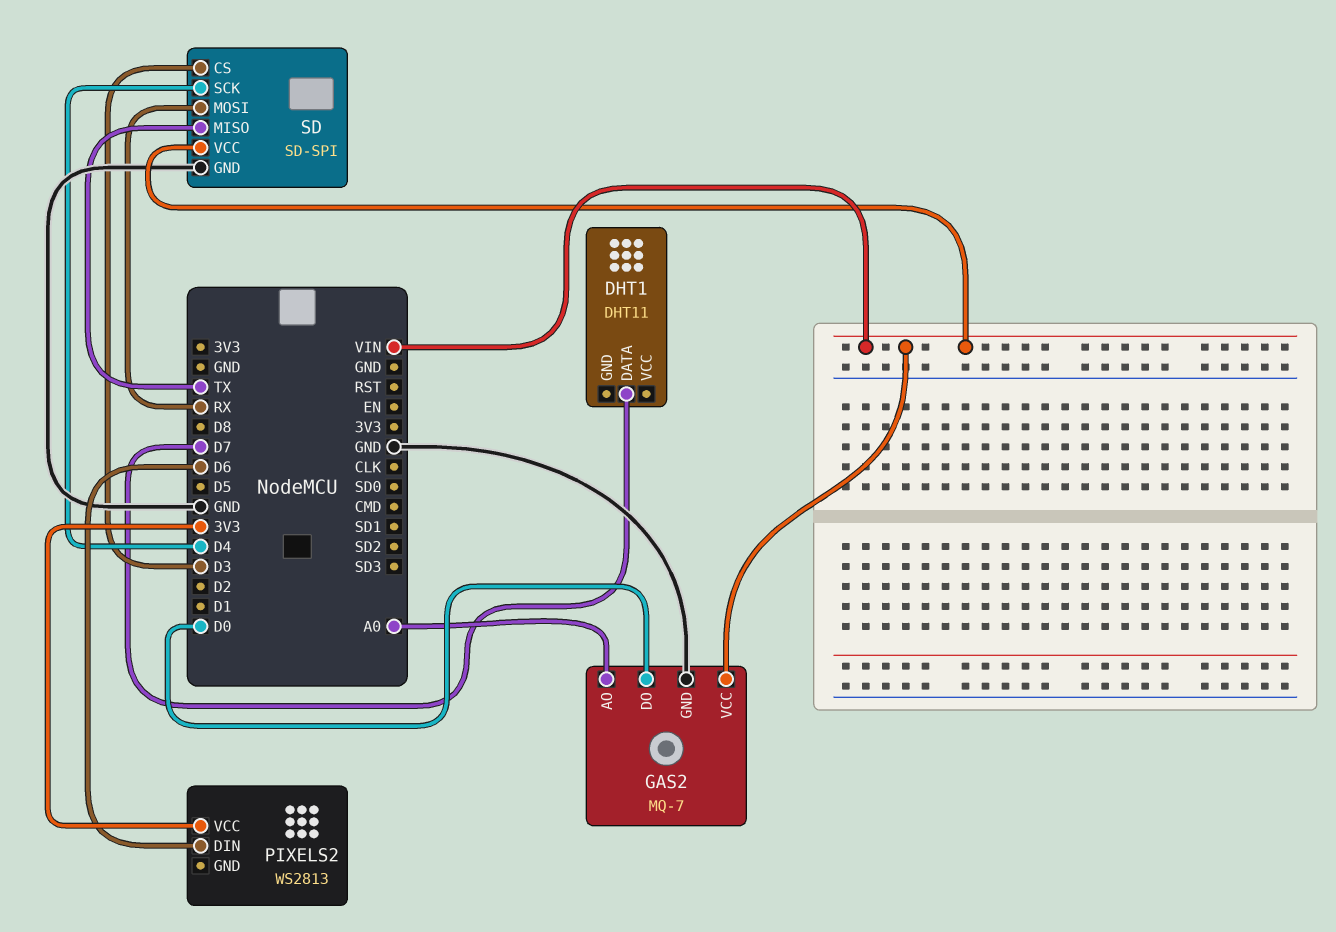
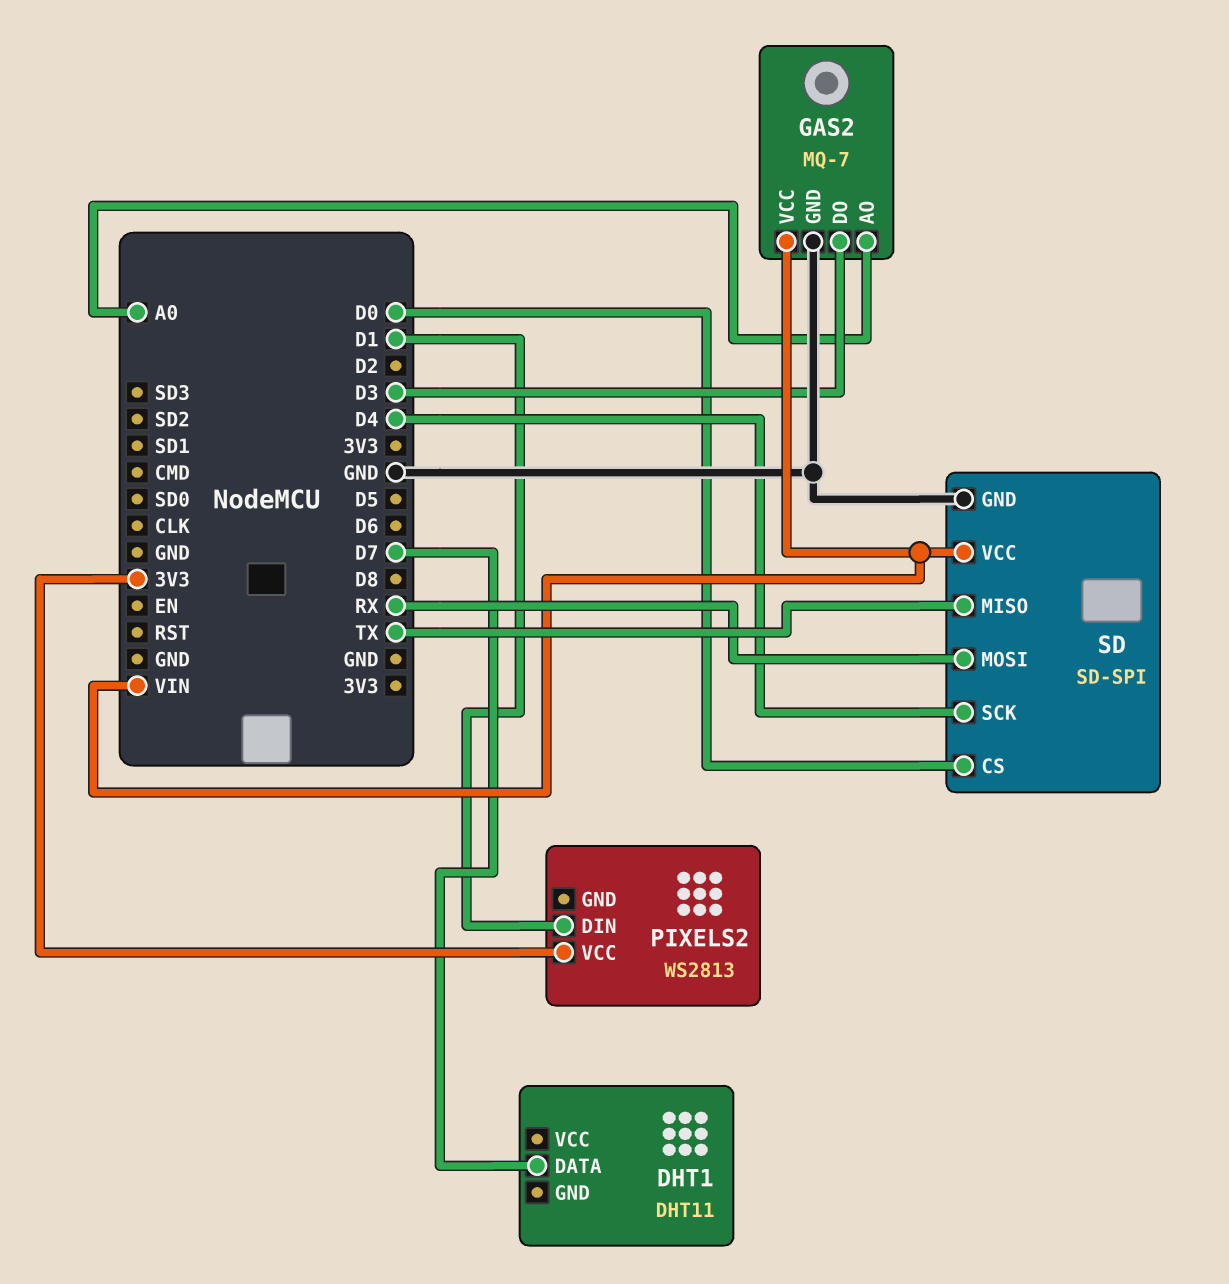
GAS2 pin DO: D0 -> D3
PIXELS2 pin DIN: D6 -> D1
SD pin CS: D3 -> D0

